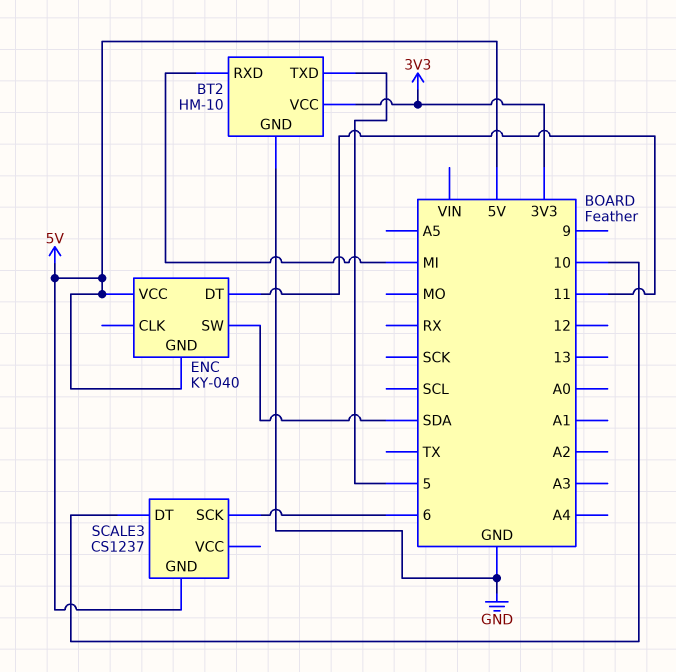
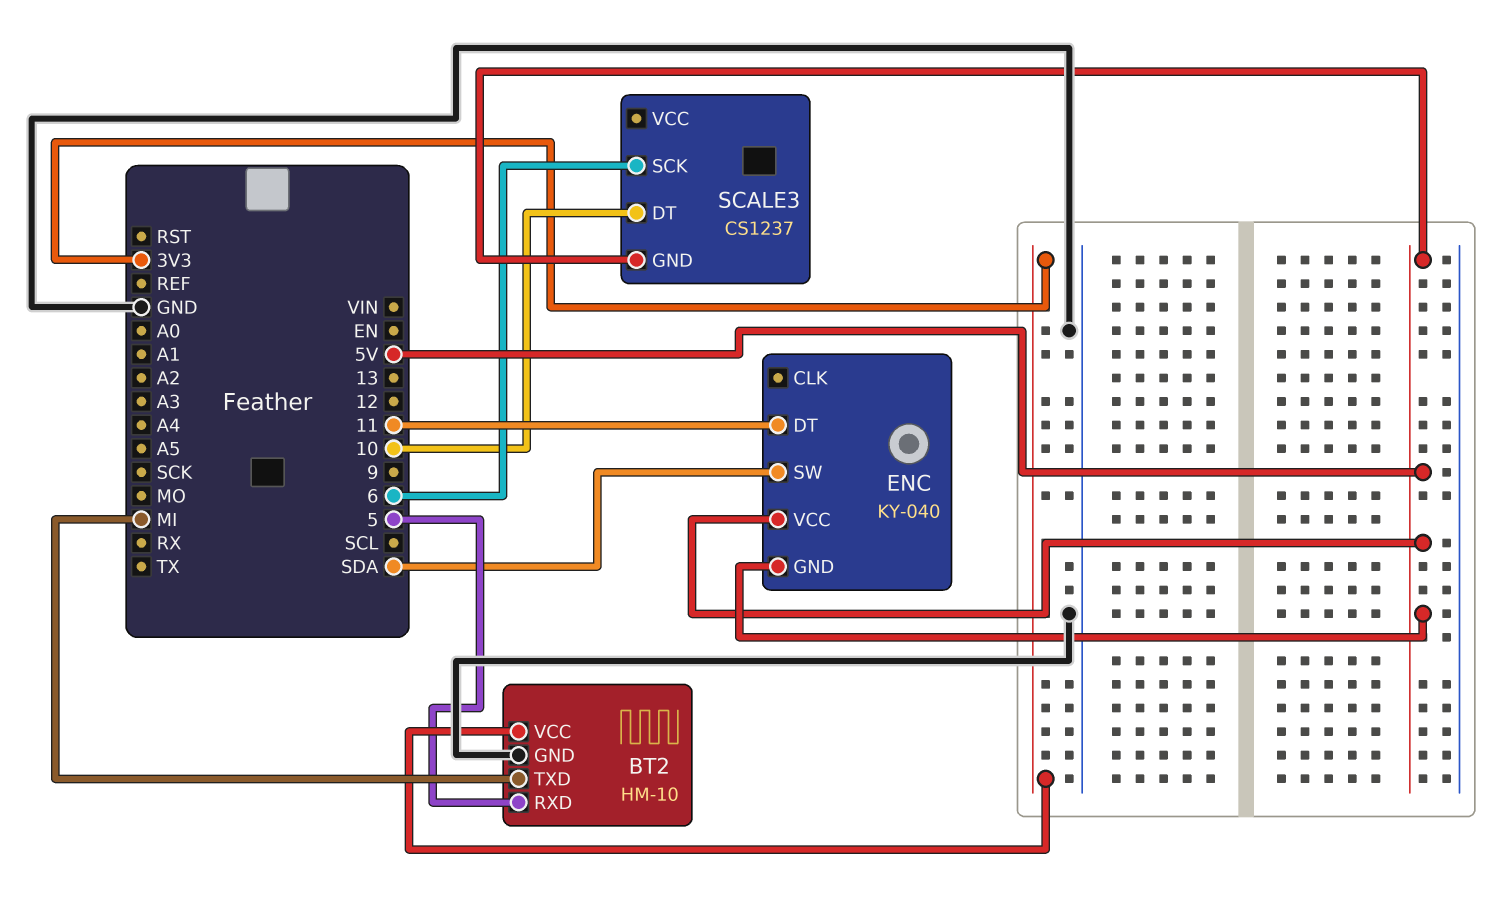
BT2 pin RXD: MI -> 5
BT2 pin TXD: 5 -> MI

